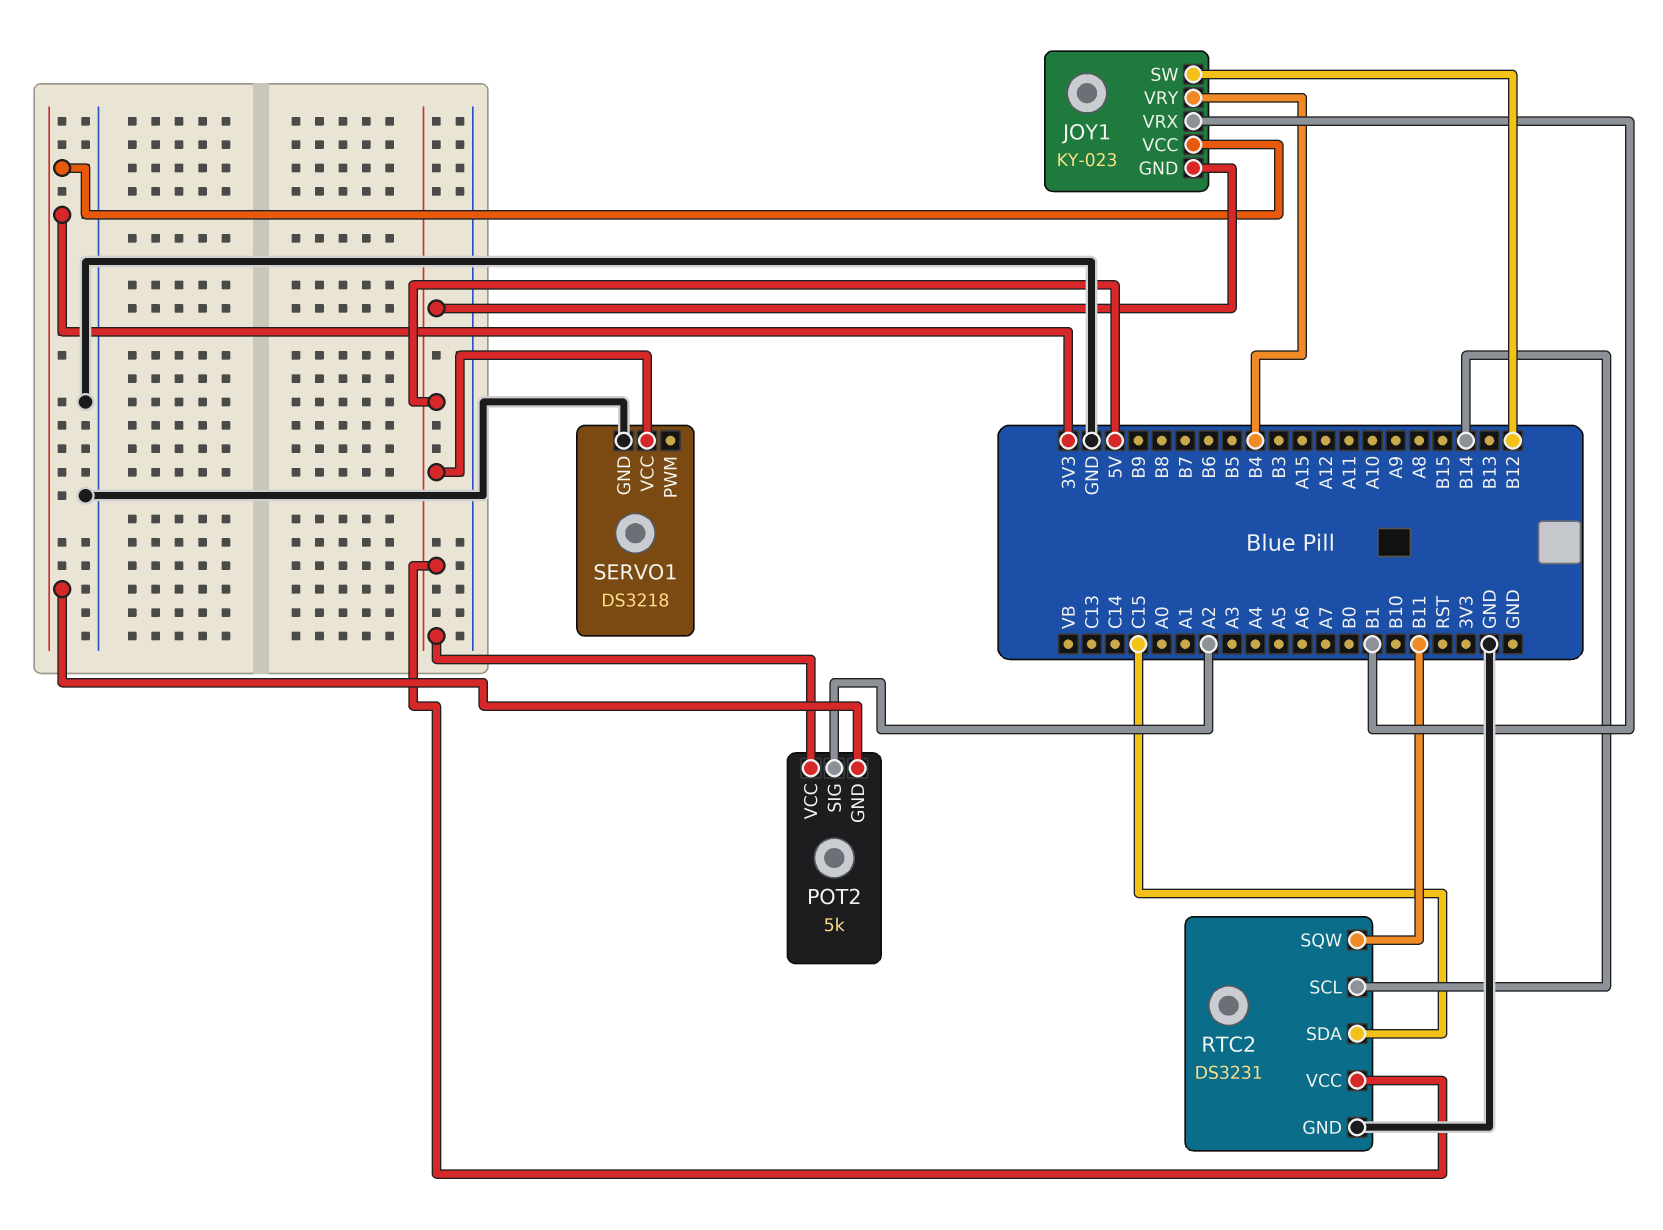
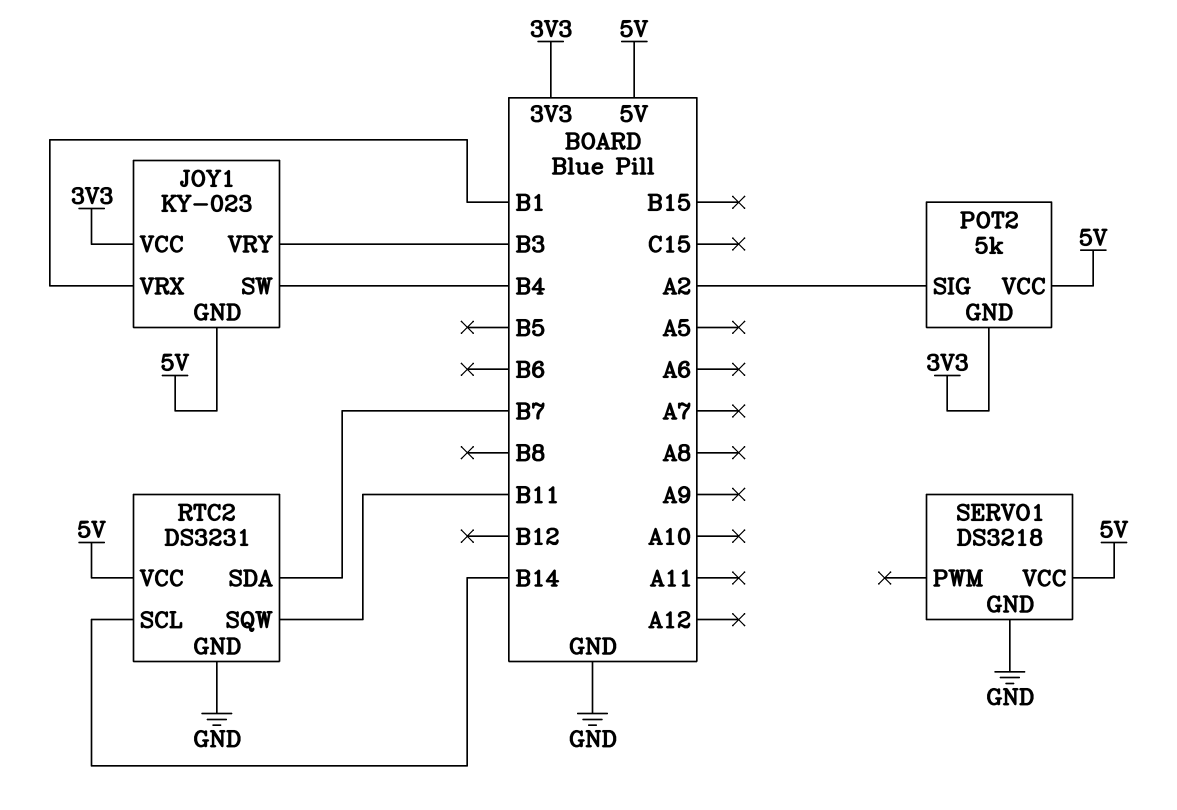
JOY1 pin SW: B12 -> B4
JOY1 pin VRY: B4 -> B3
RTC2 pin SDA: C15 -> B7

